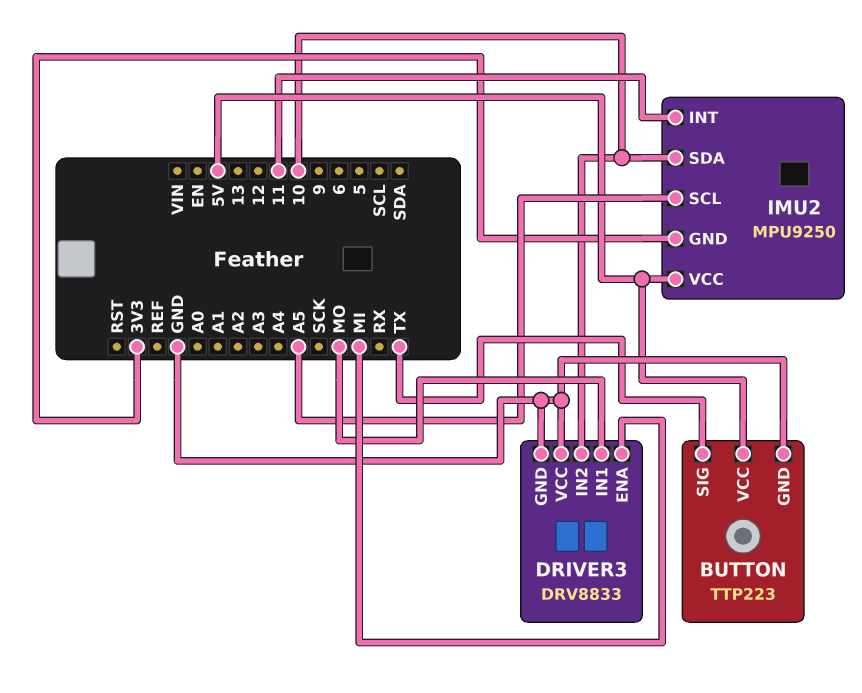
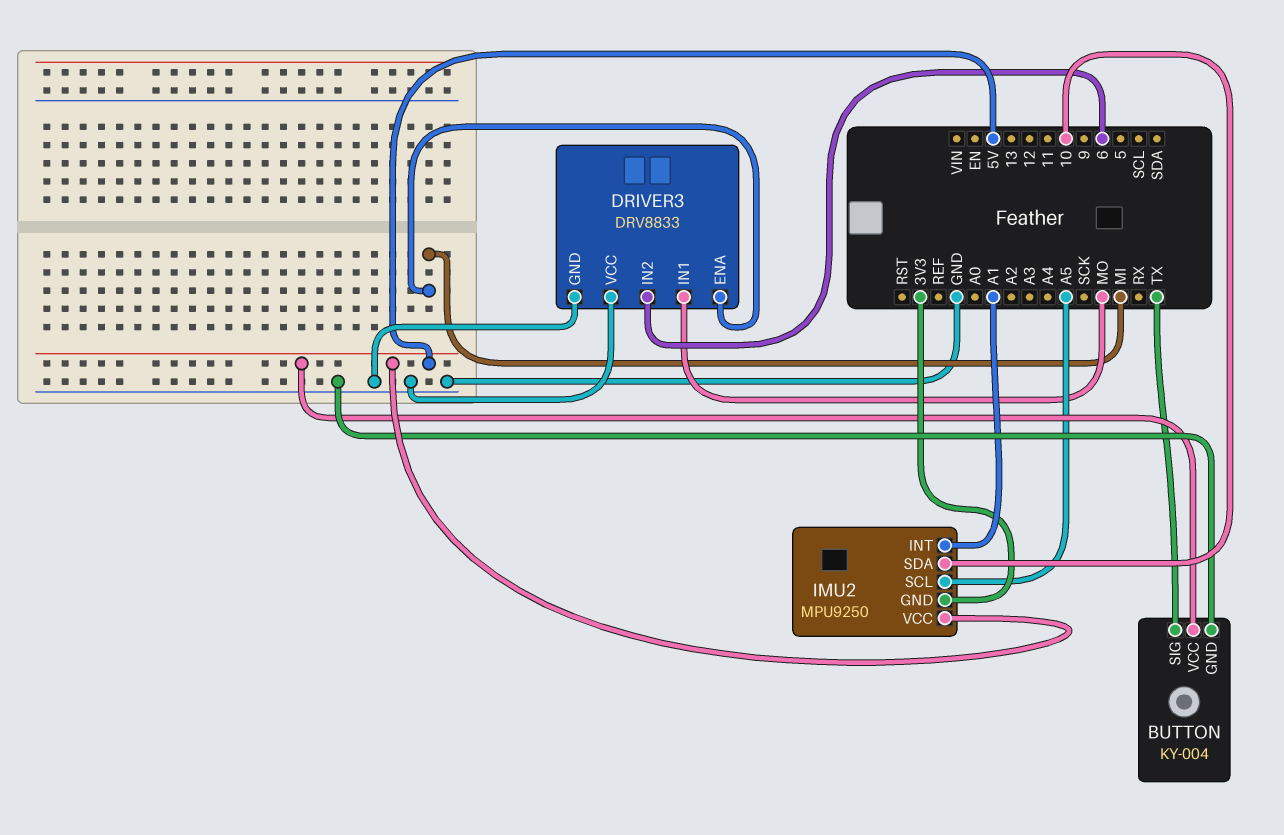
BUTTON: TTP223 -> KY-004
DRIVER3 pin IN2: 10 -> 6
IMU2 pin INT: 11 -> A1

